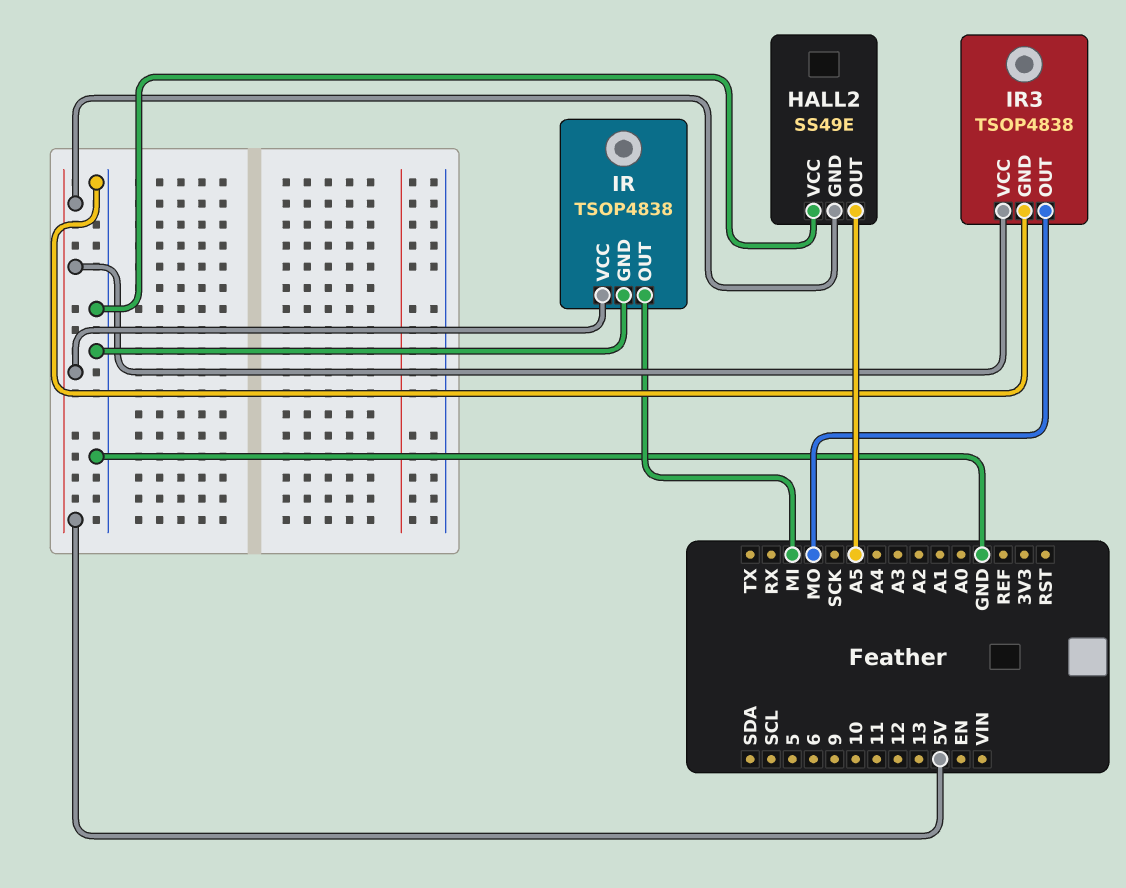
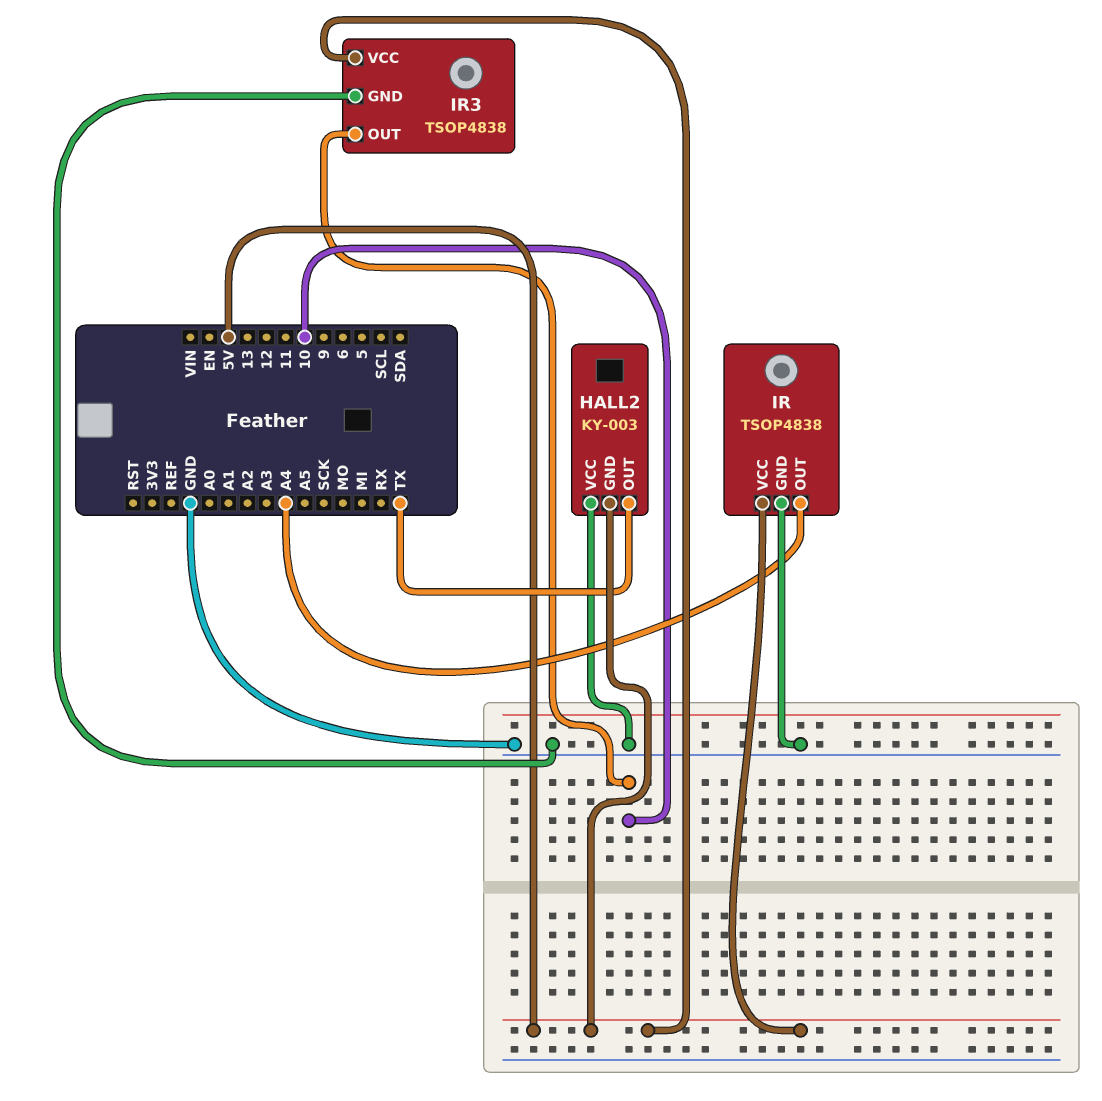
HALL2: SS49E -> KY-003
HALL2 pin OUT: A5 -> TX
IR pin OUT: MI -> A4
IR3 pin OUT: MO -> 10

